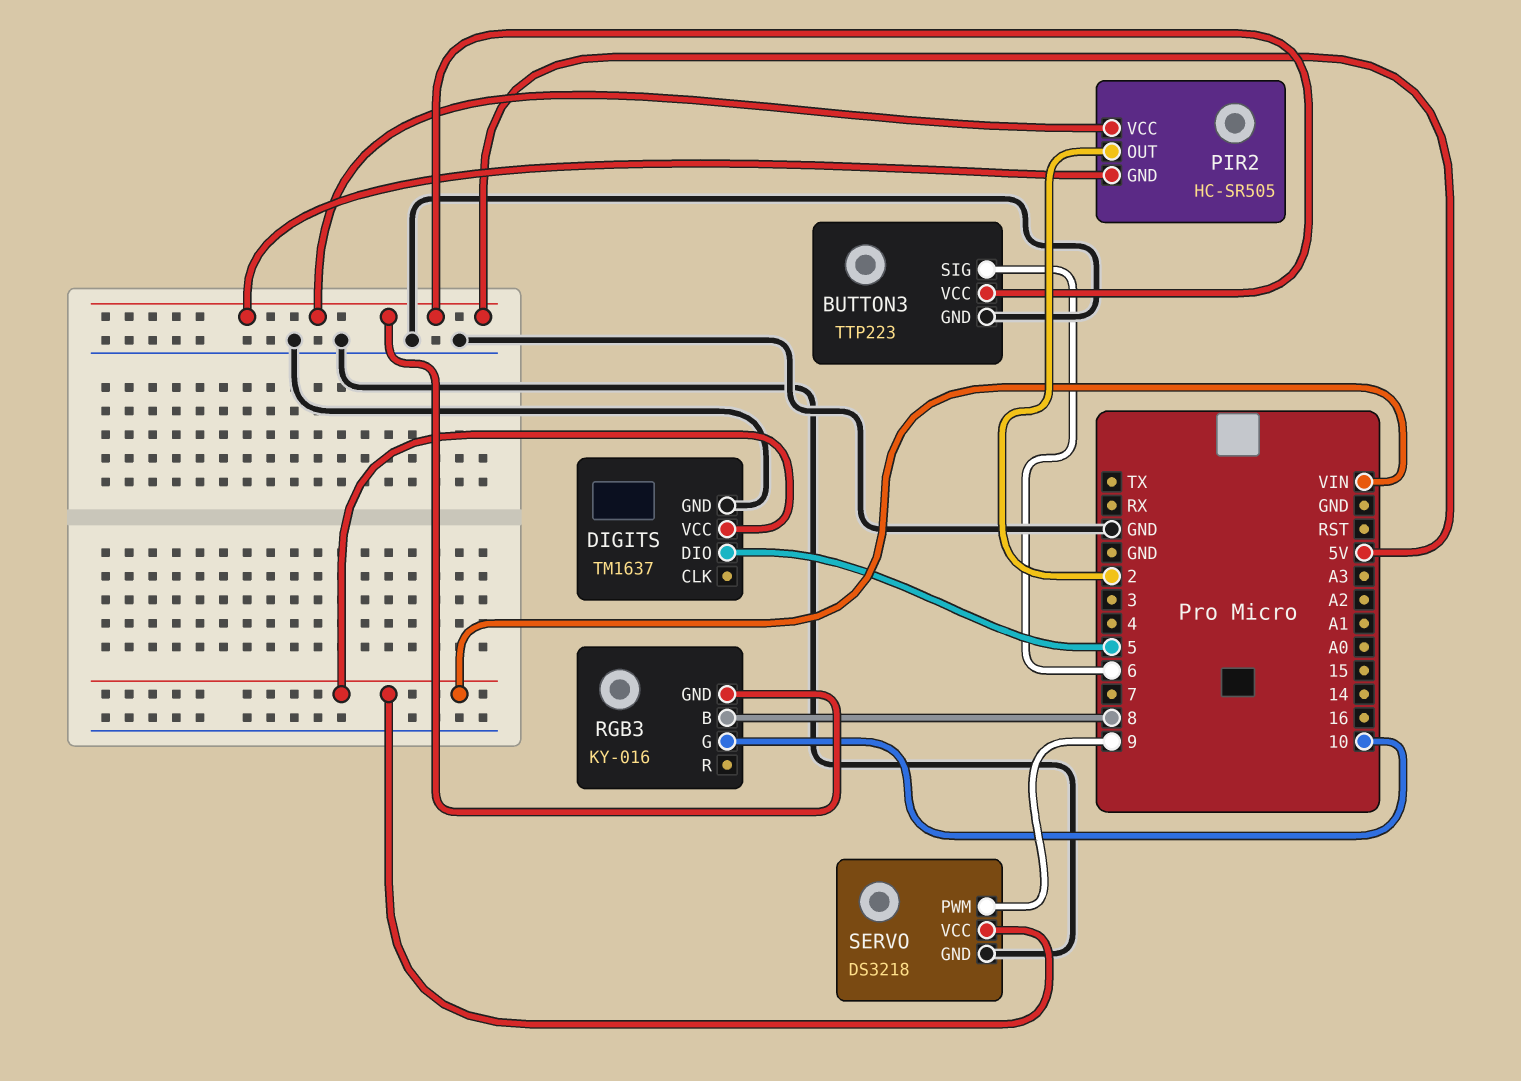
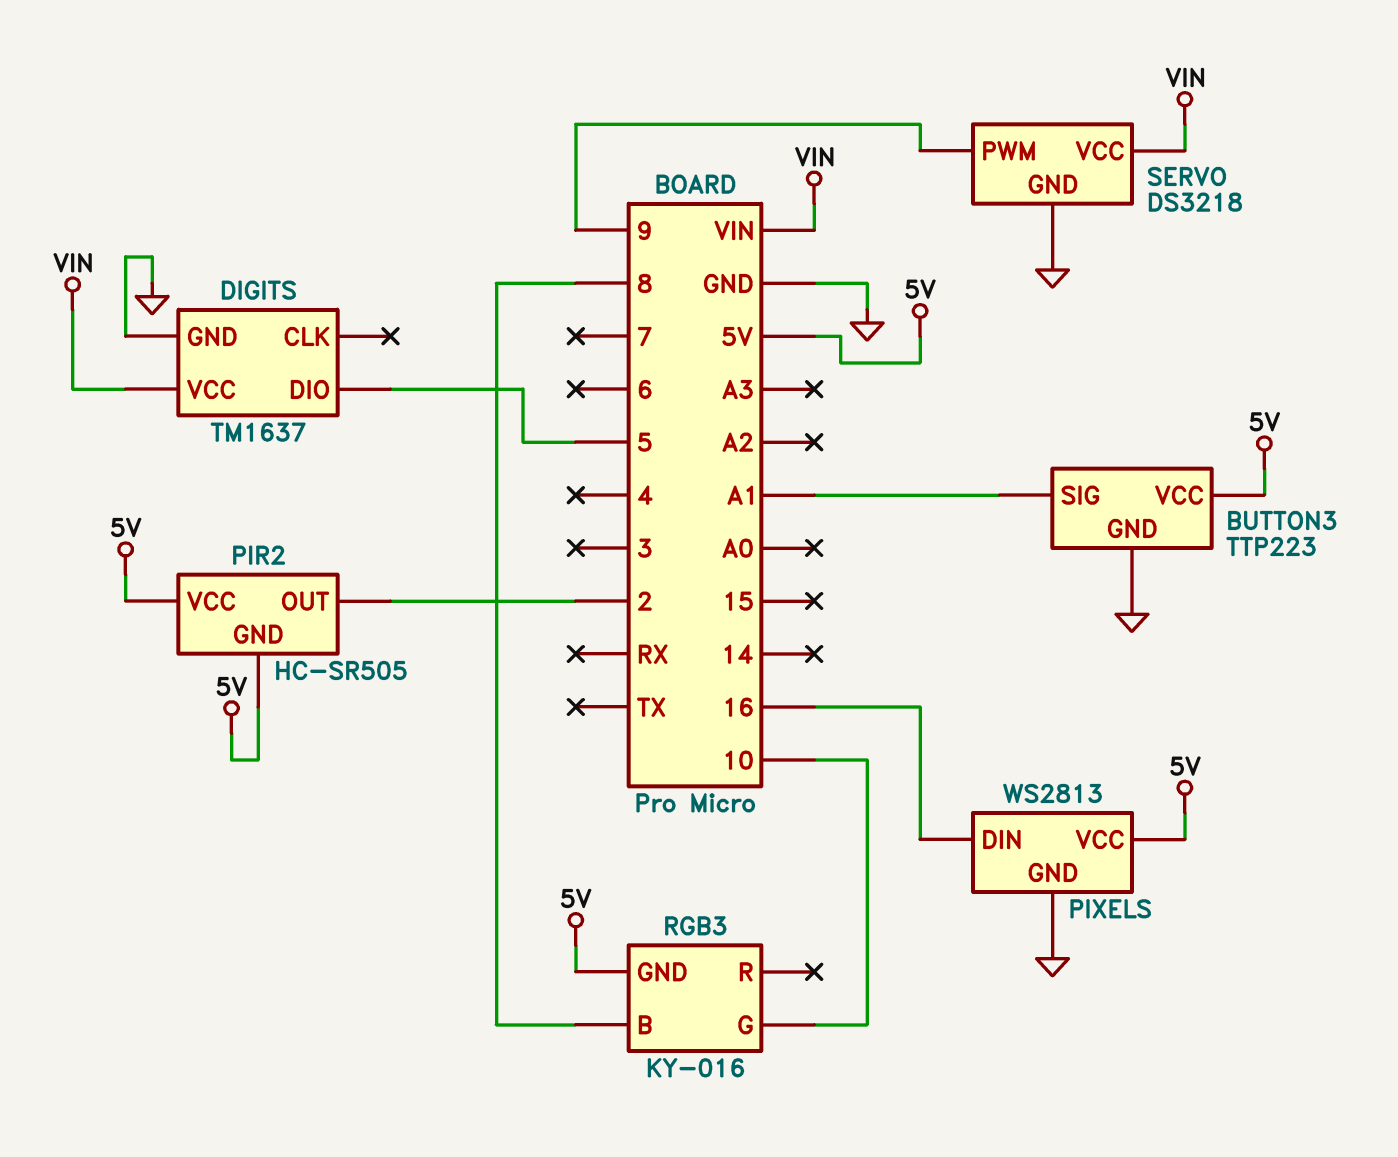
BUTTON3 pin SIG: 6 -> A1
PIXELS: none -> WS2813
PIXELS pin DIN: none -> 16
PIXELS pin GND: none -> GND
PIXELS pin VCC: none -> 5V

